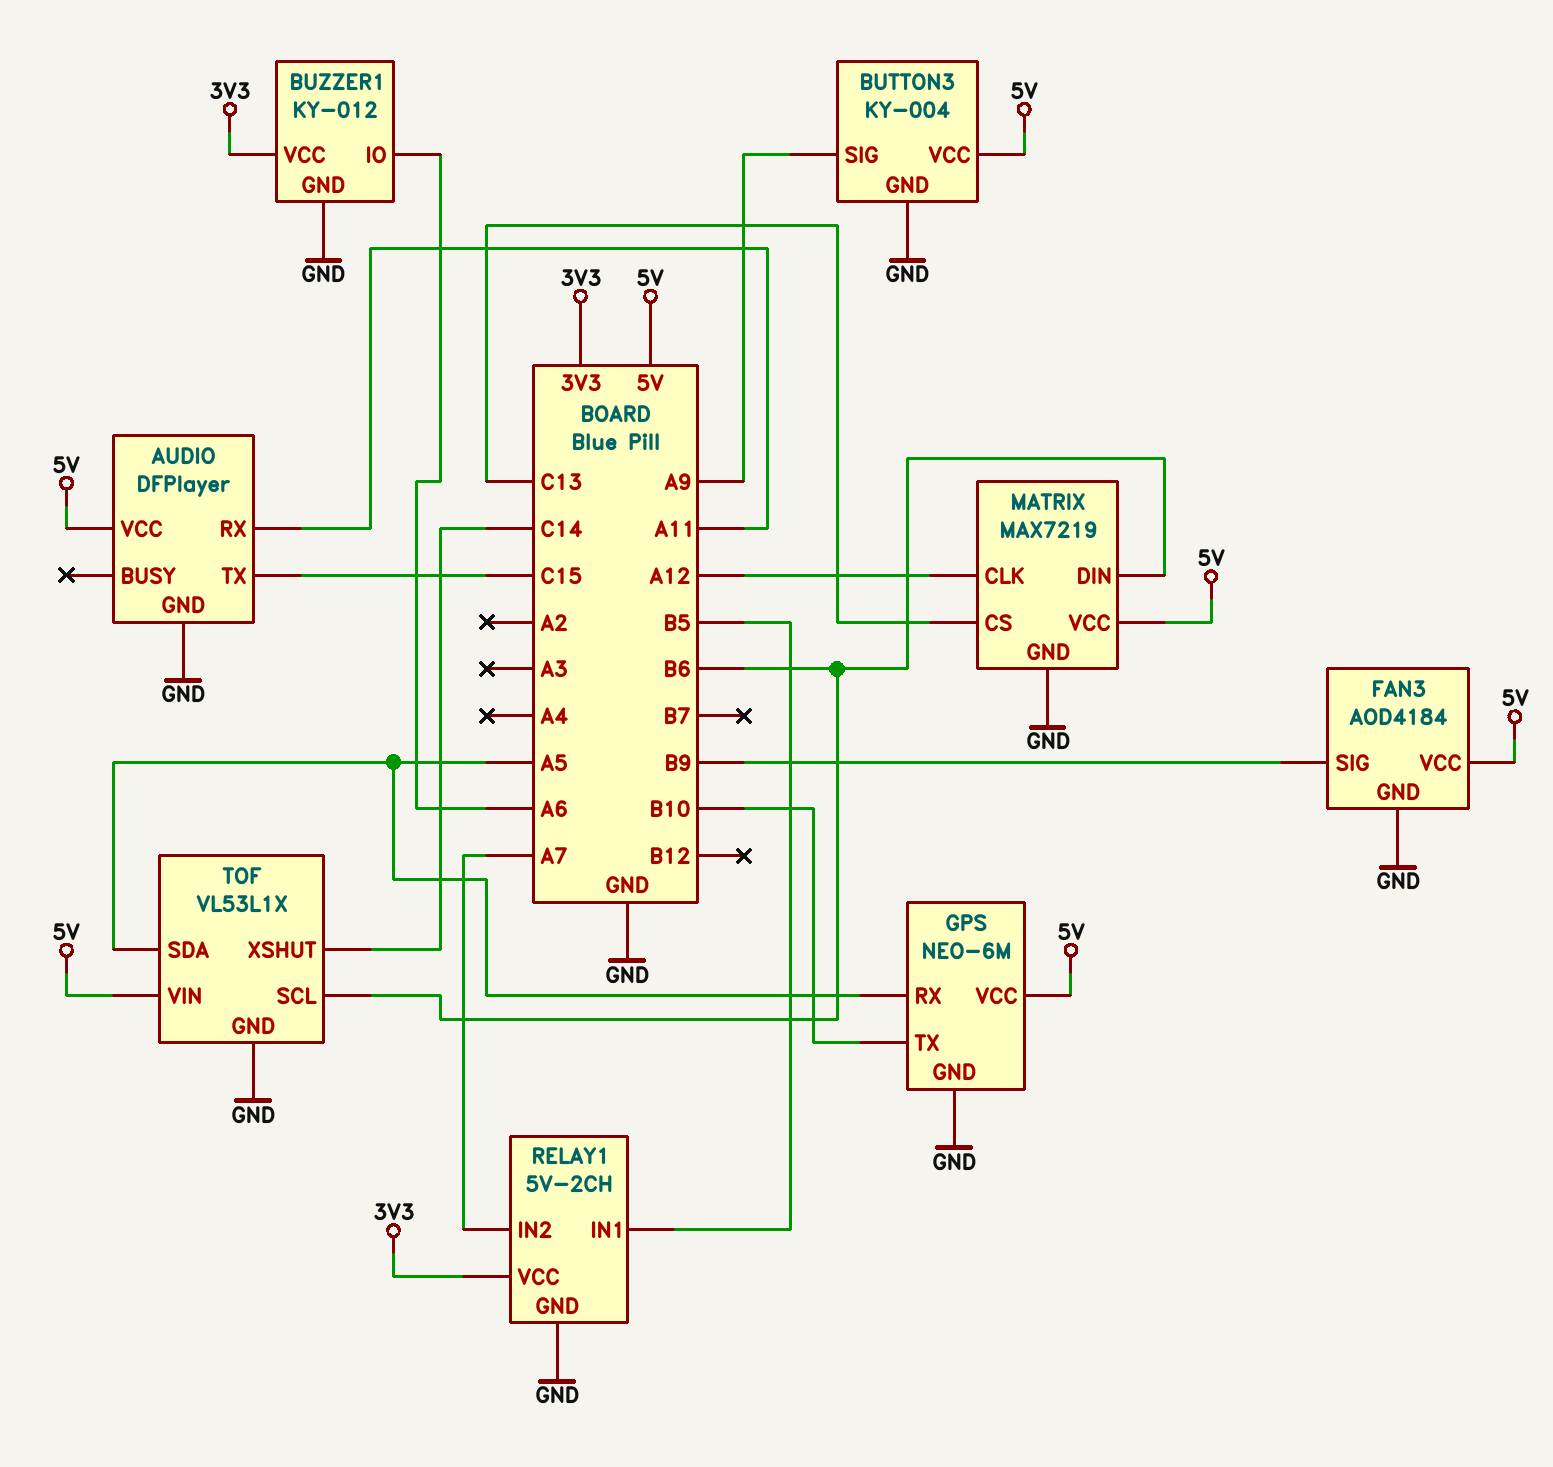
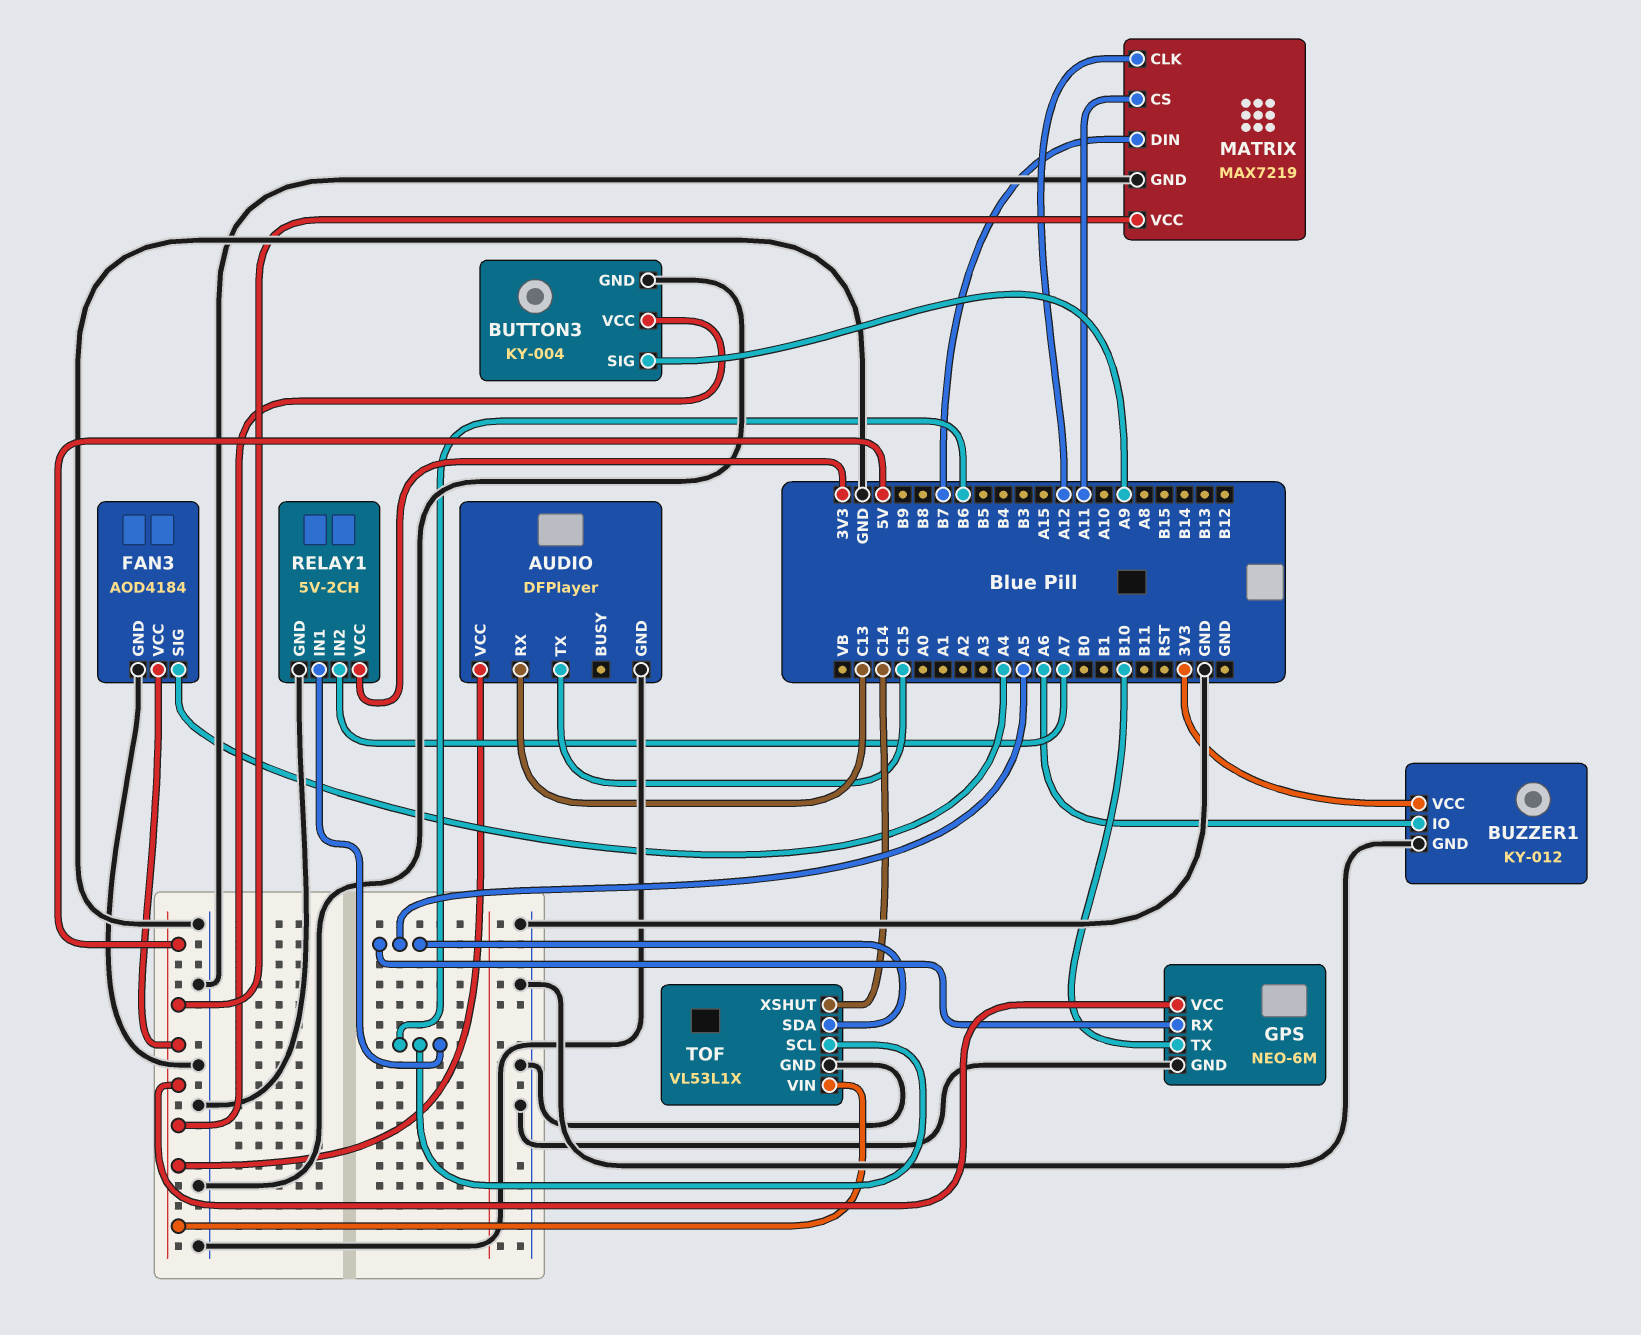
AUDIO pin RX: A11 -> C13
FAN3 pin SIG: B9 -> A4
MATRIX pin CS: C13 -> A11
MATRIX pin DIN: B6 -> B7
RELAY1 pin IN1: B5 -> B6

